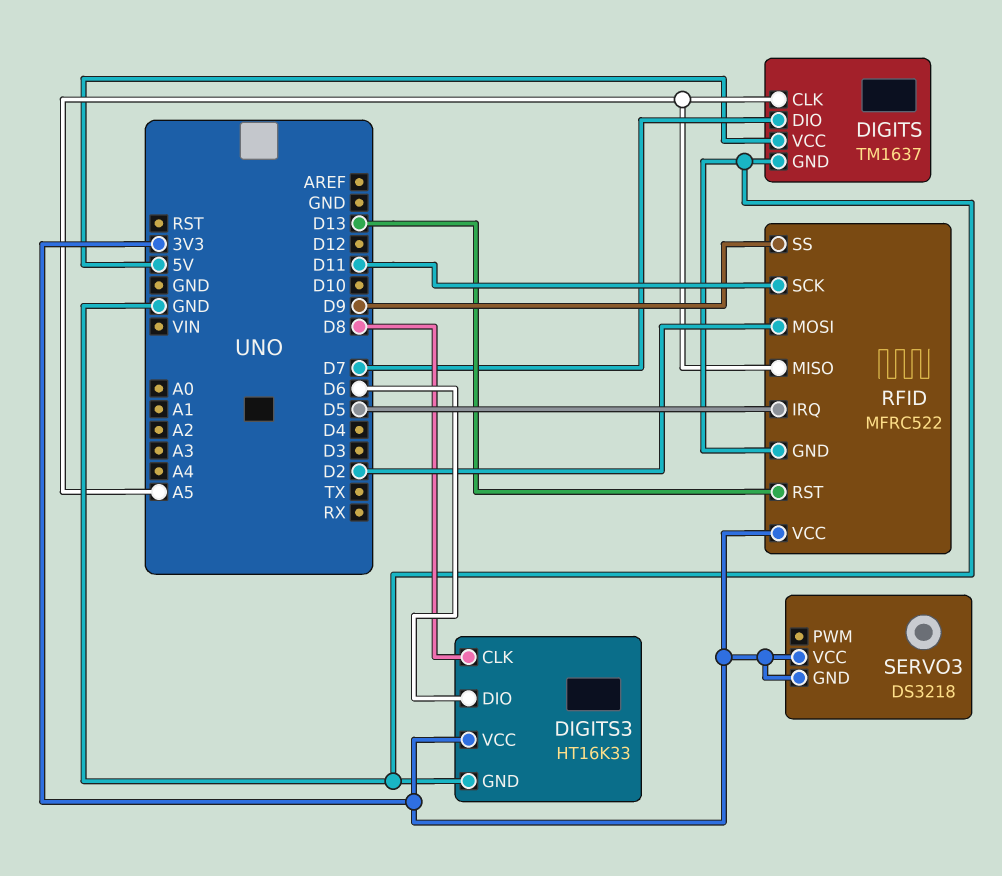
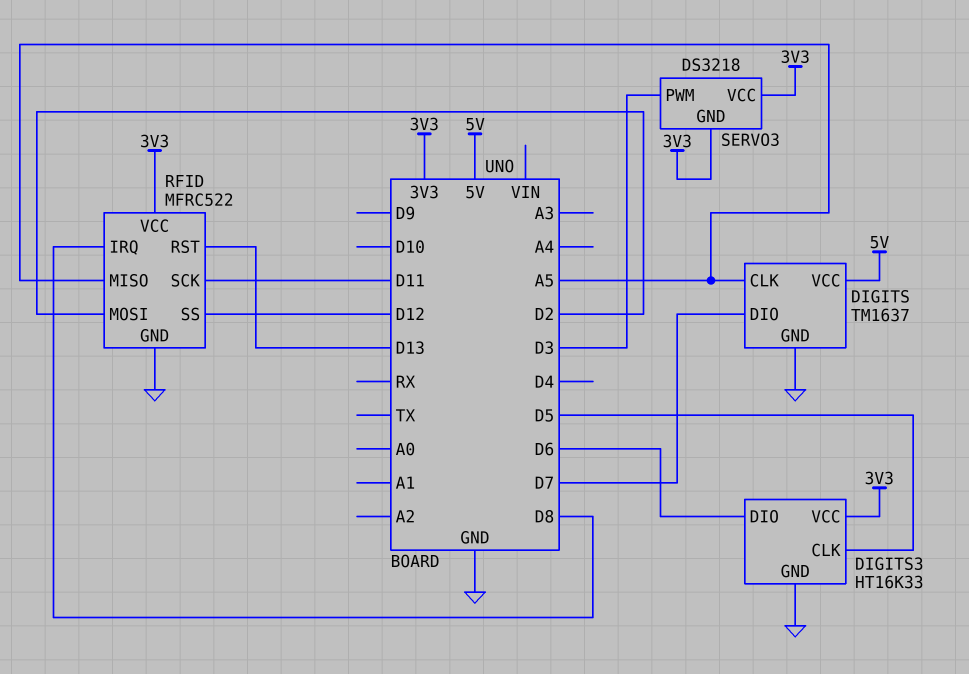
DIGITS3 pin CLK: D8 -> D5
RFID pin IRQ: D5 -> D8
RFID pin SS: D9 -> D12
SERVO3 pin PWM: none -> D3

